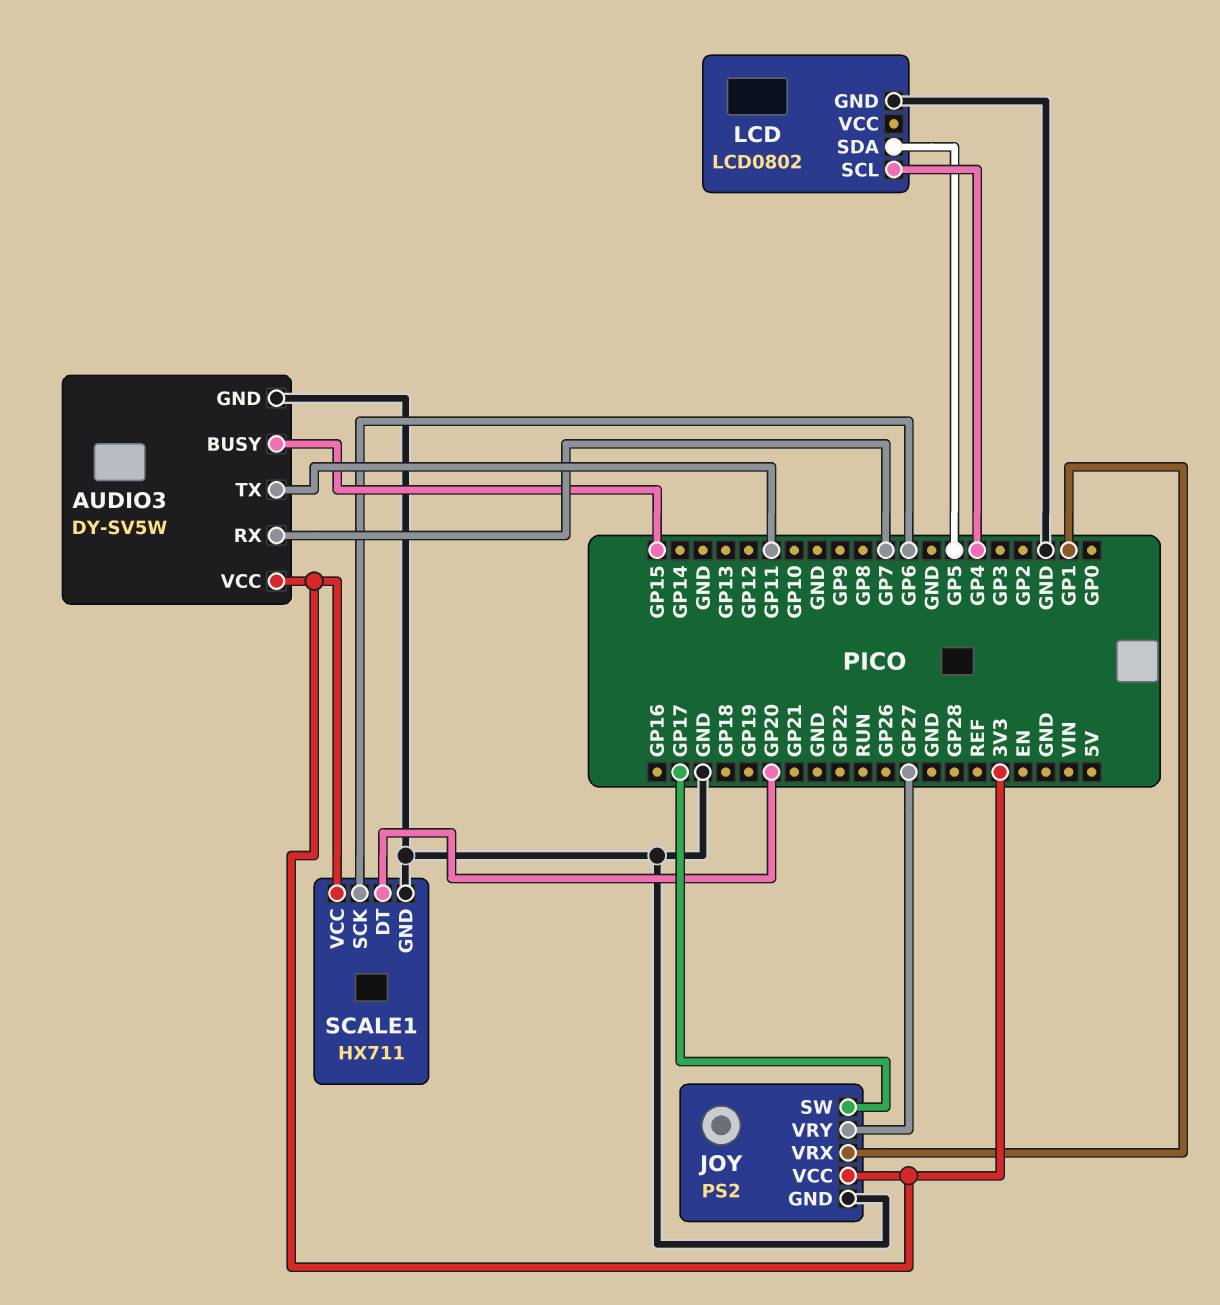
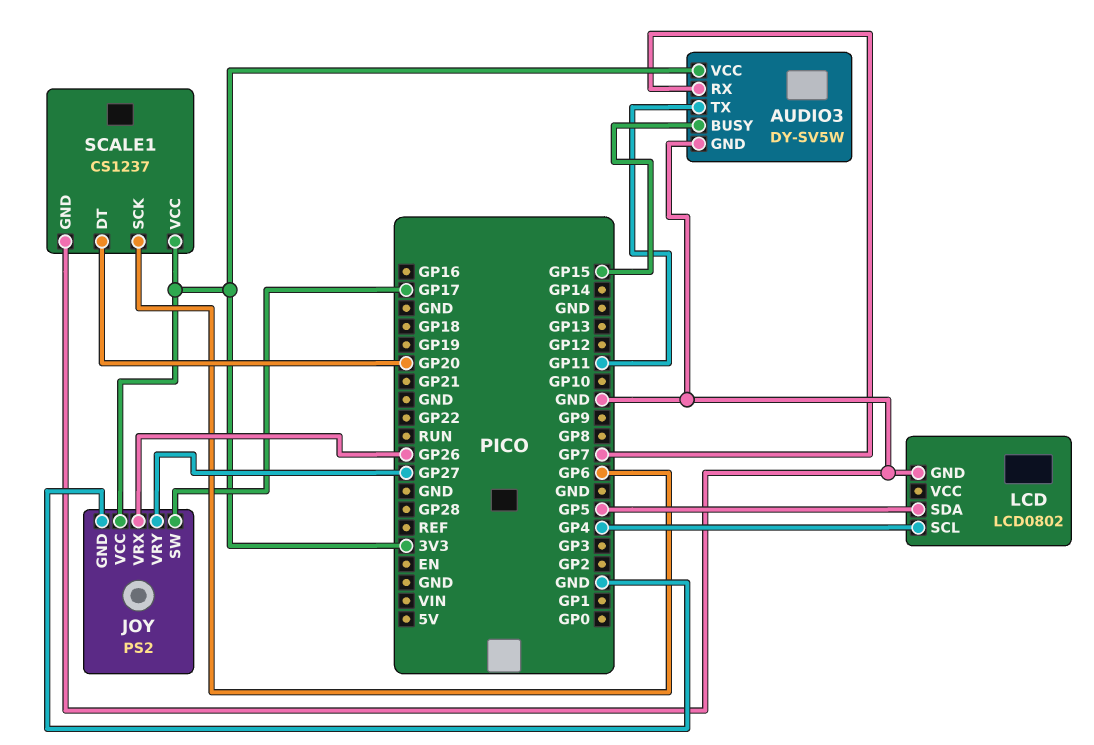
JOY pin VRX: GP1 -> GP26
SCALE1: HX711 -> CS1237

